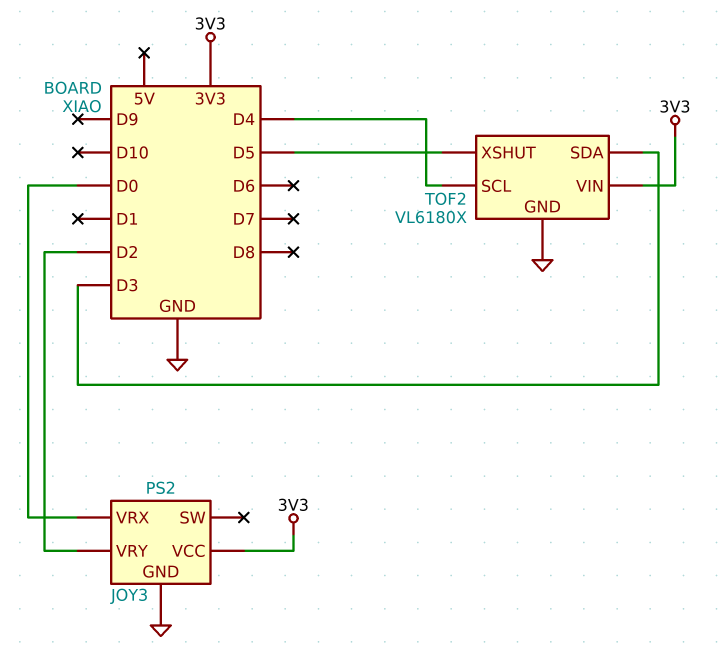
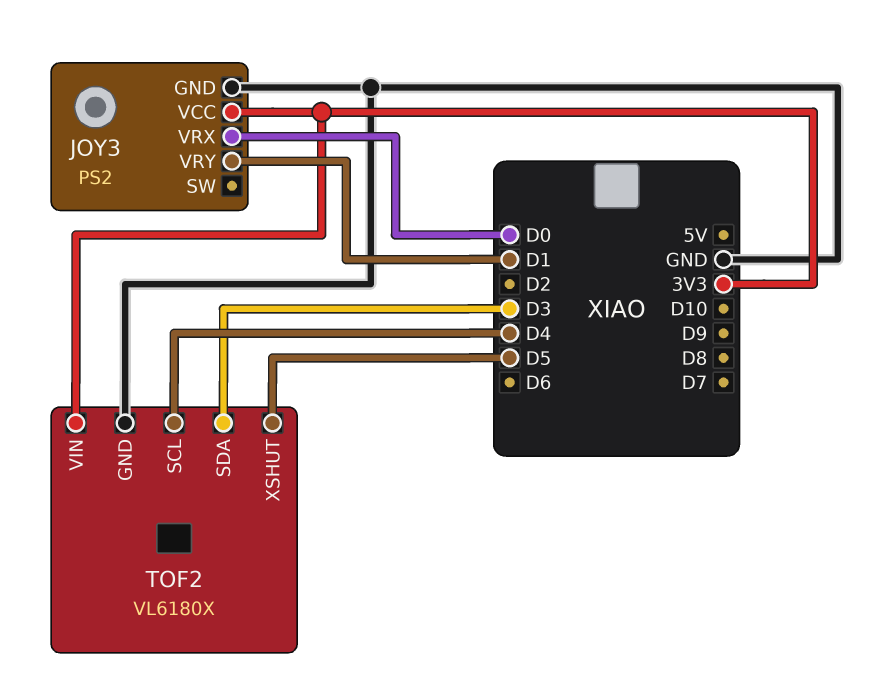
JOY3 pin VRY: D2 -> D1

